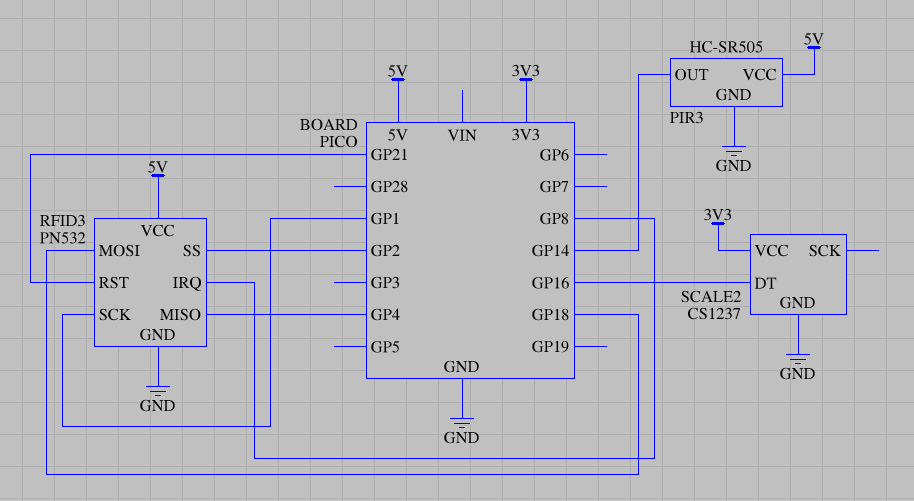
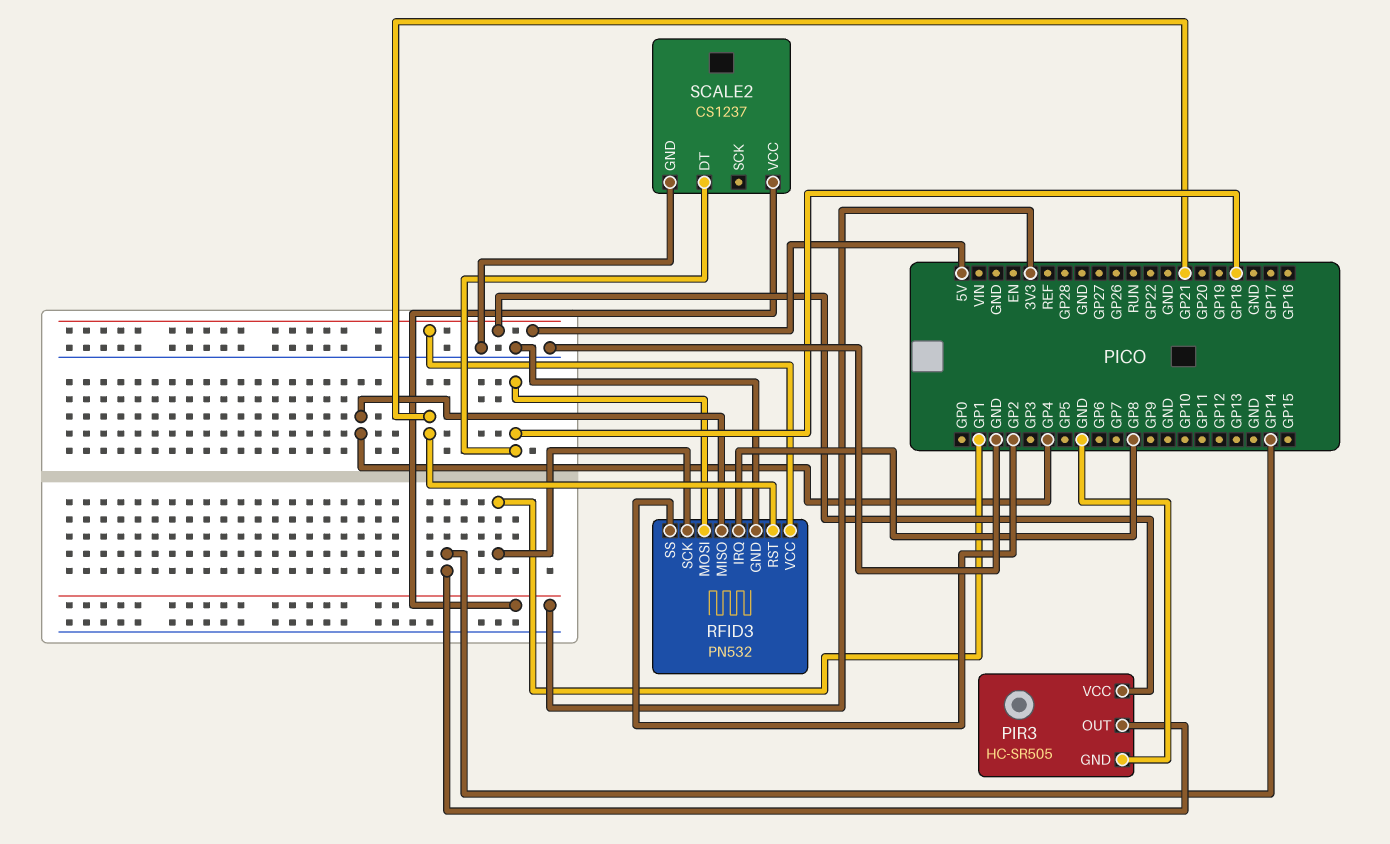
SCALE2 pin DT: GP16 -> GP18

